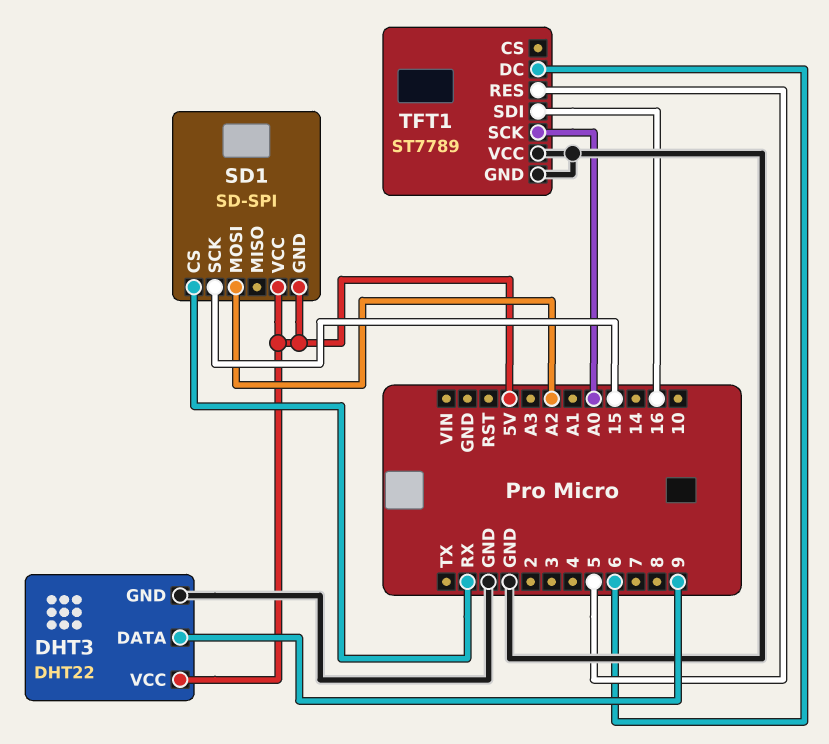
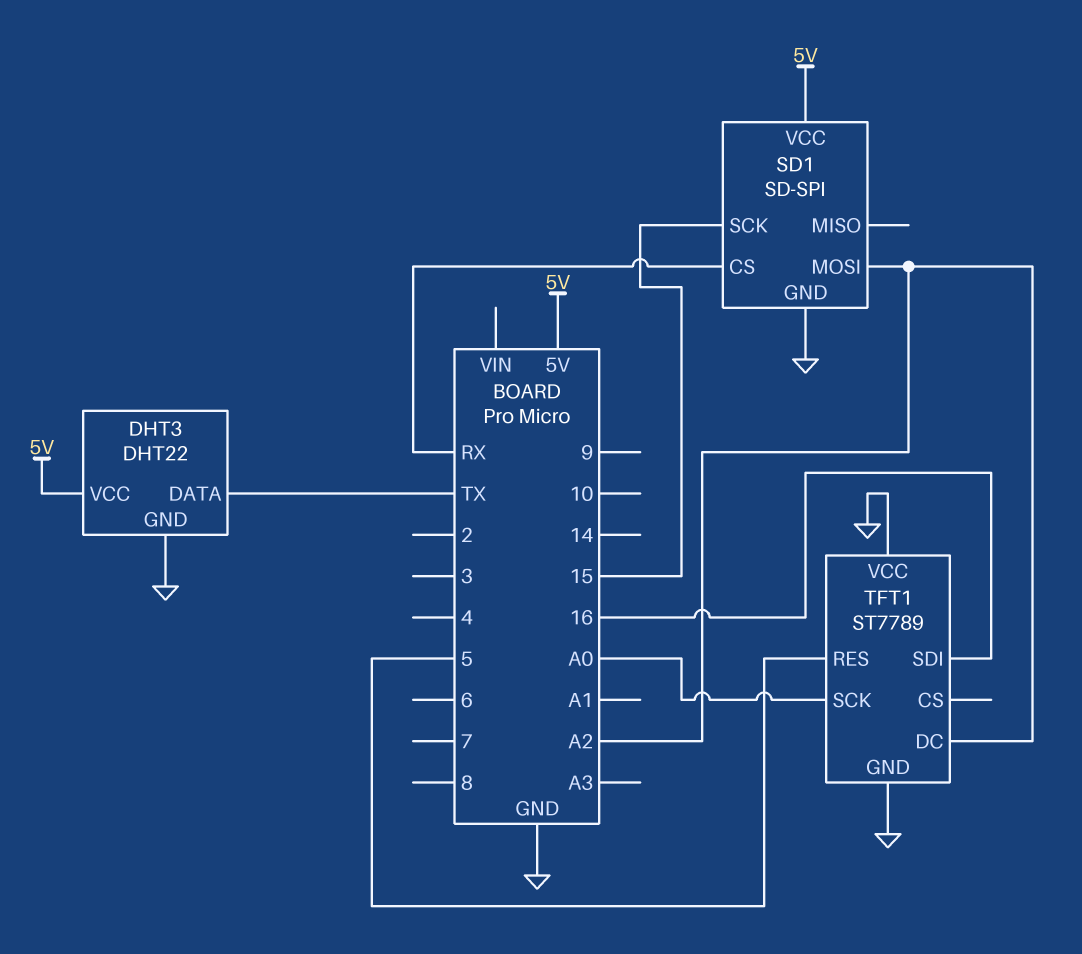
DHT3 pin DATA: 9 -> TX
SD1 pin GND: 5V -> GND
TFT1 pin DC: 6 -> A2

